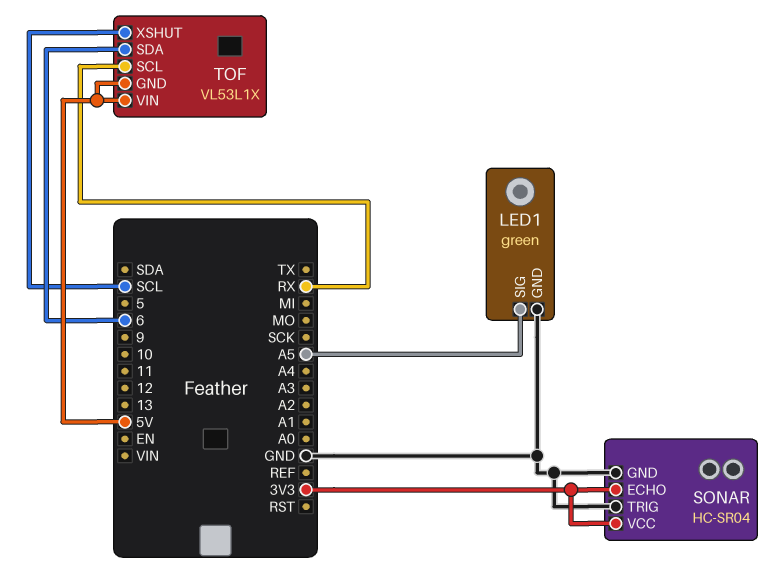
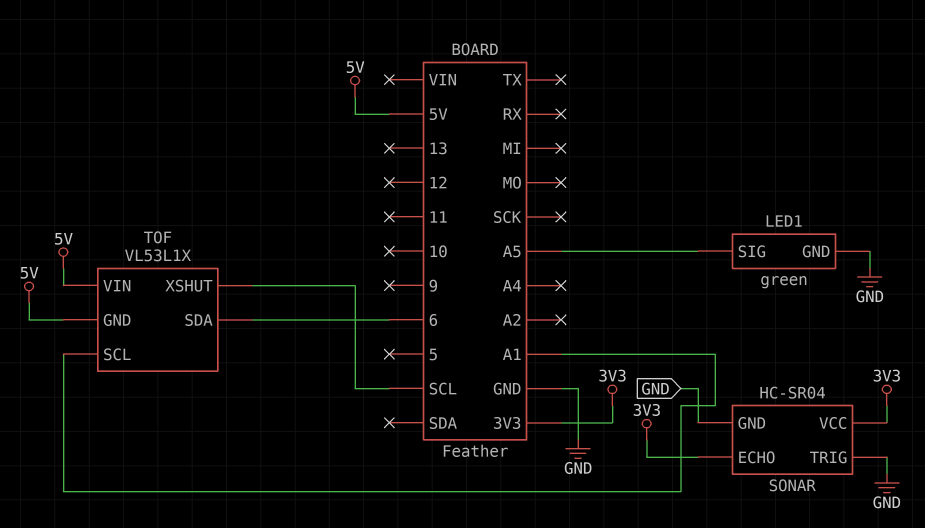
TOF pin SCL: RX -> A1

